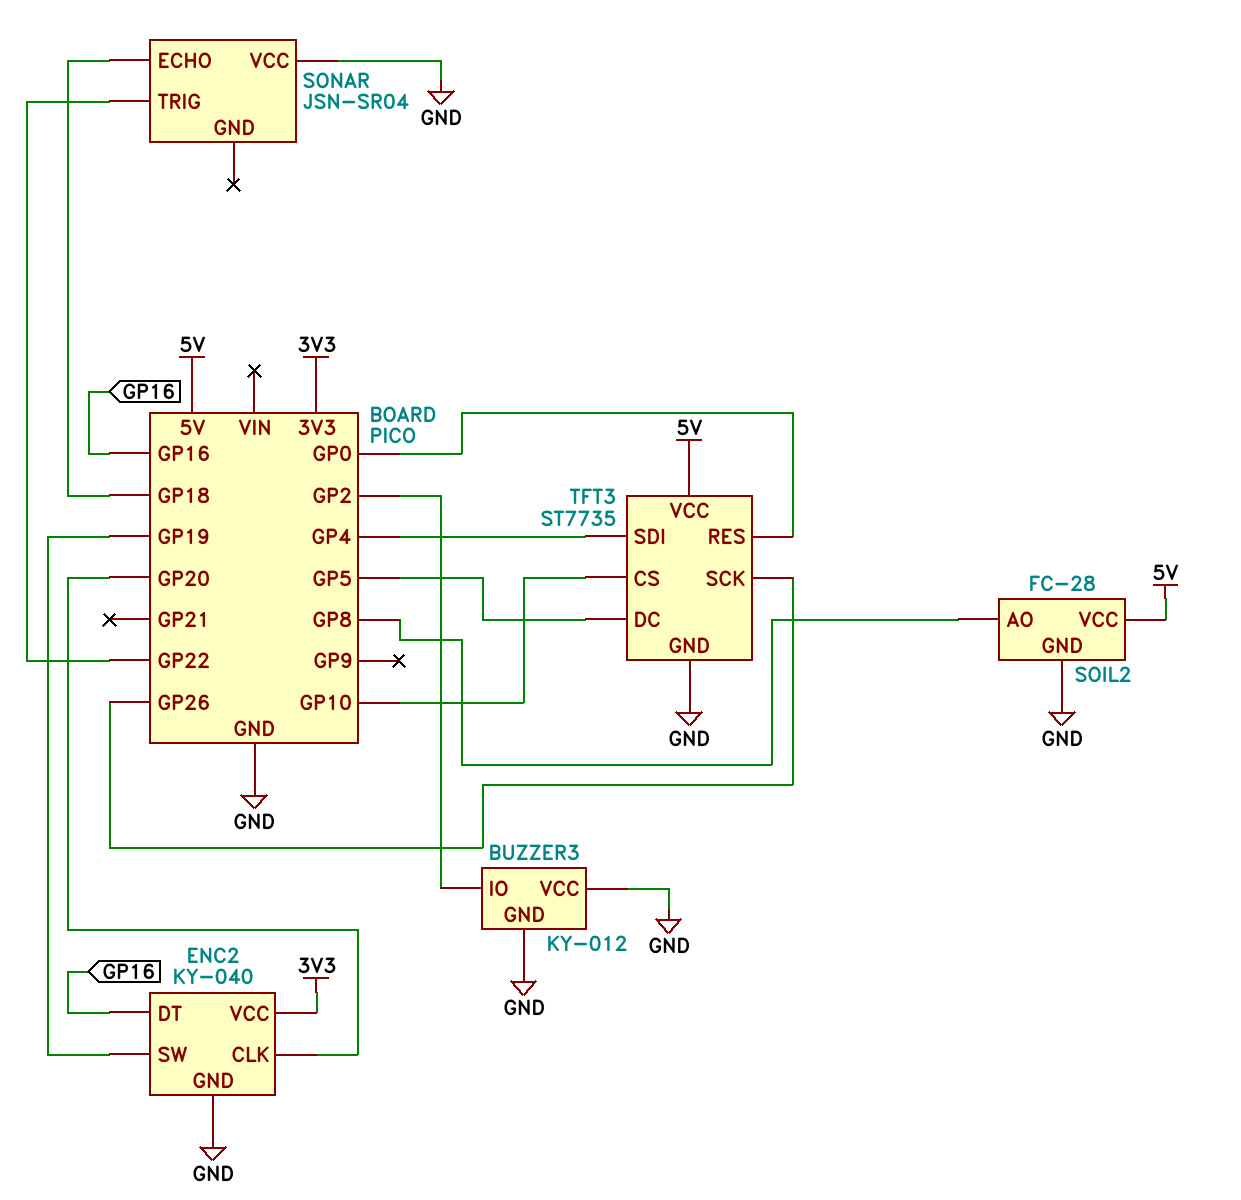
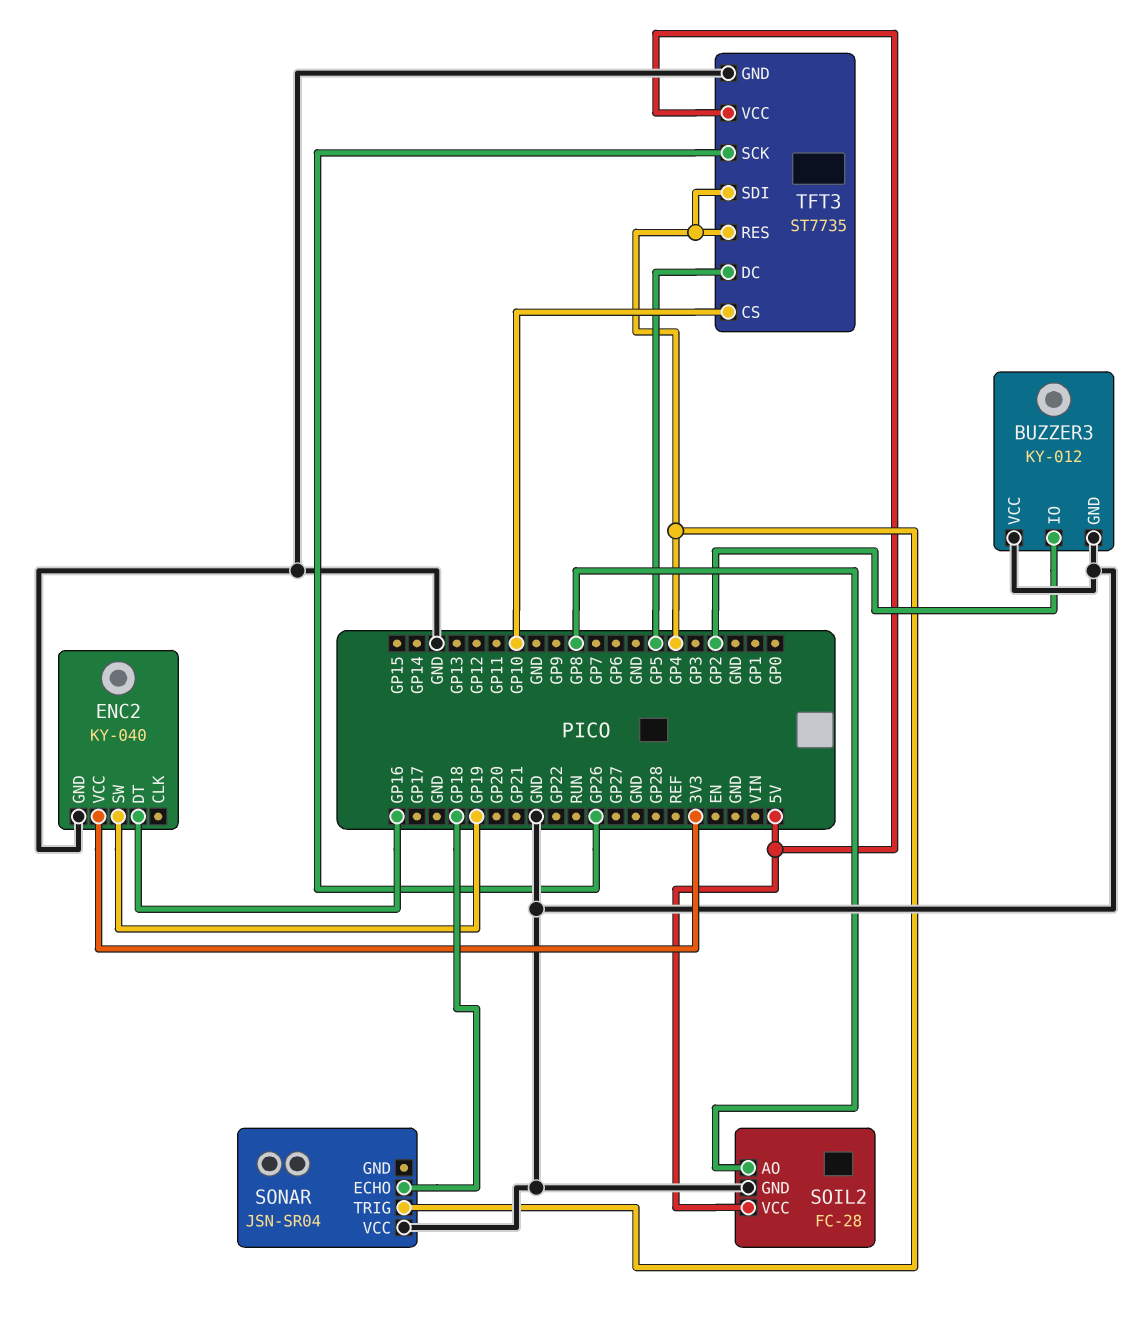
ENC2 pin CLK: GP20 -> none
SONAR pin TRIG: GP22 -> GP4
TFT3 pin RES: GP0 -> GP4

